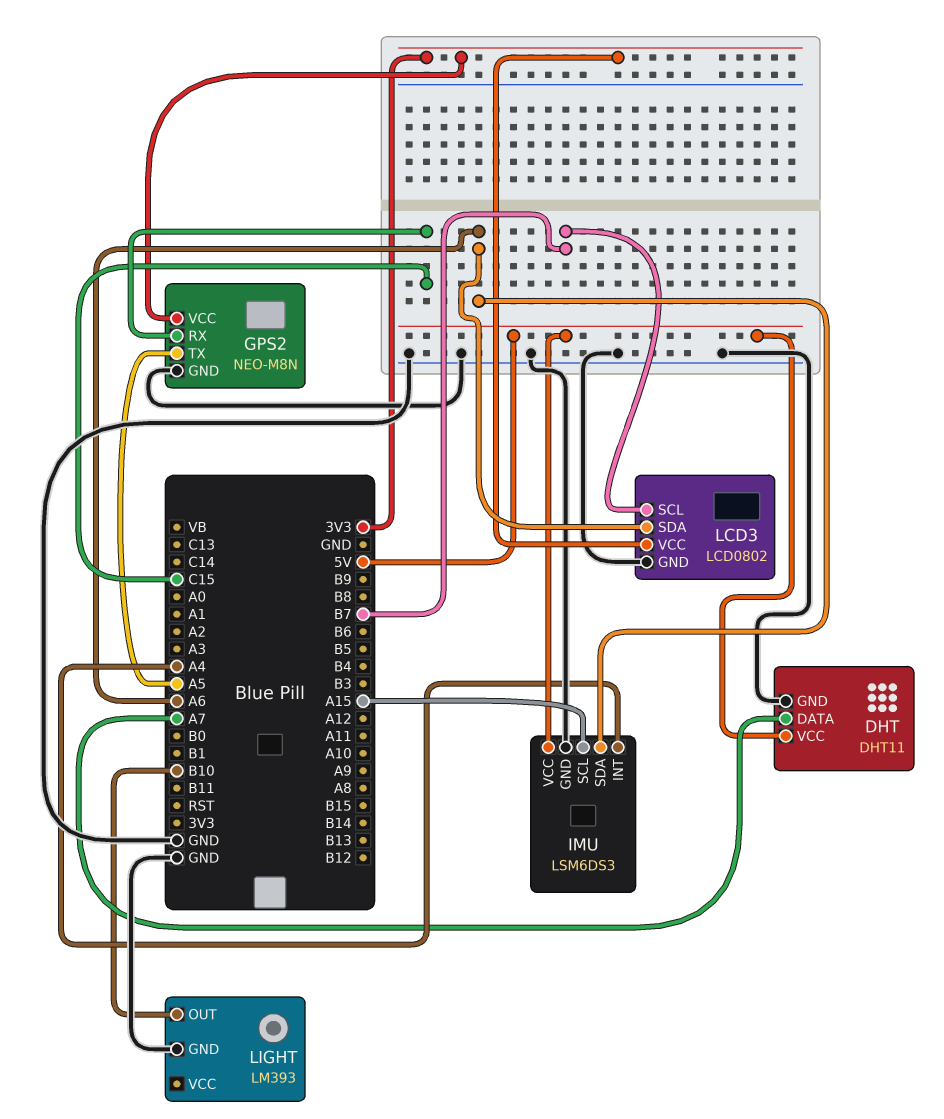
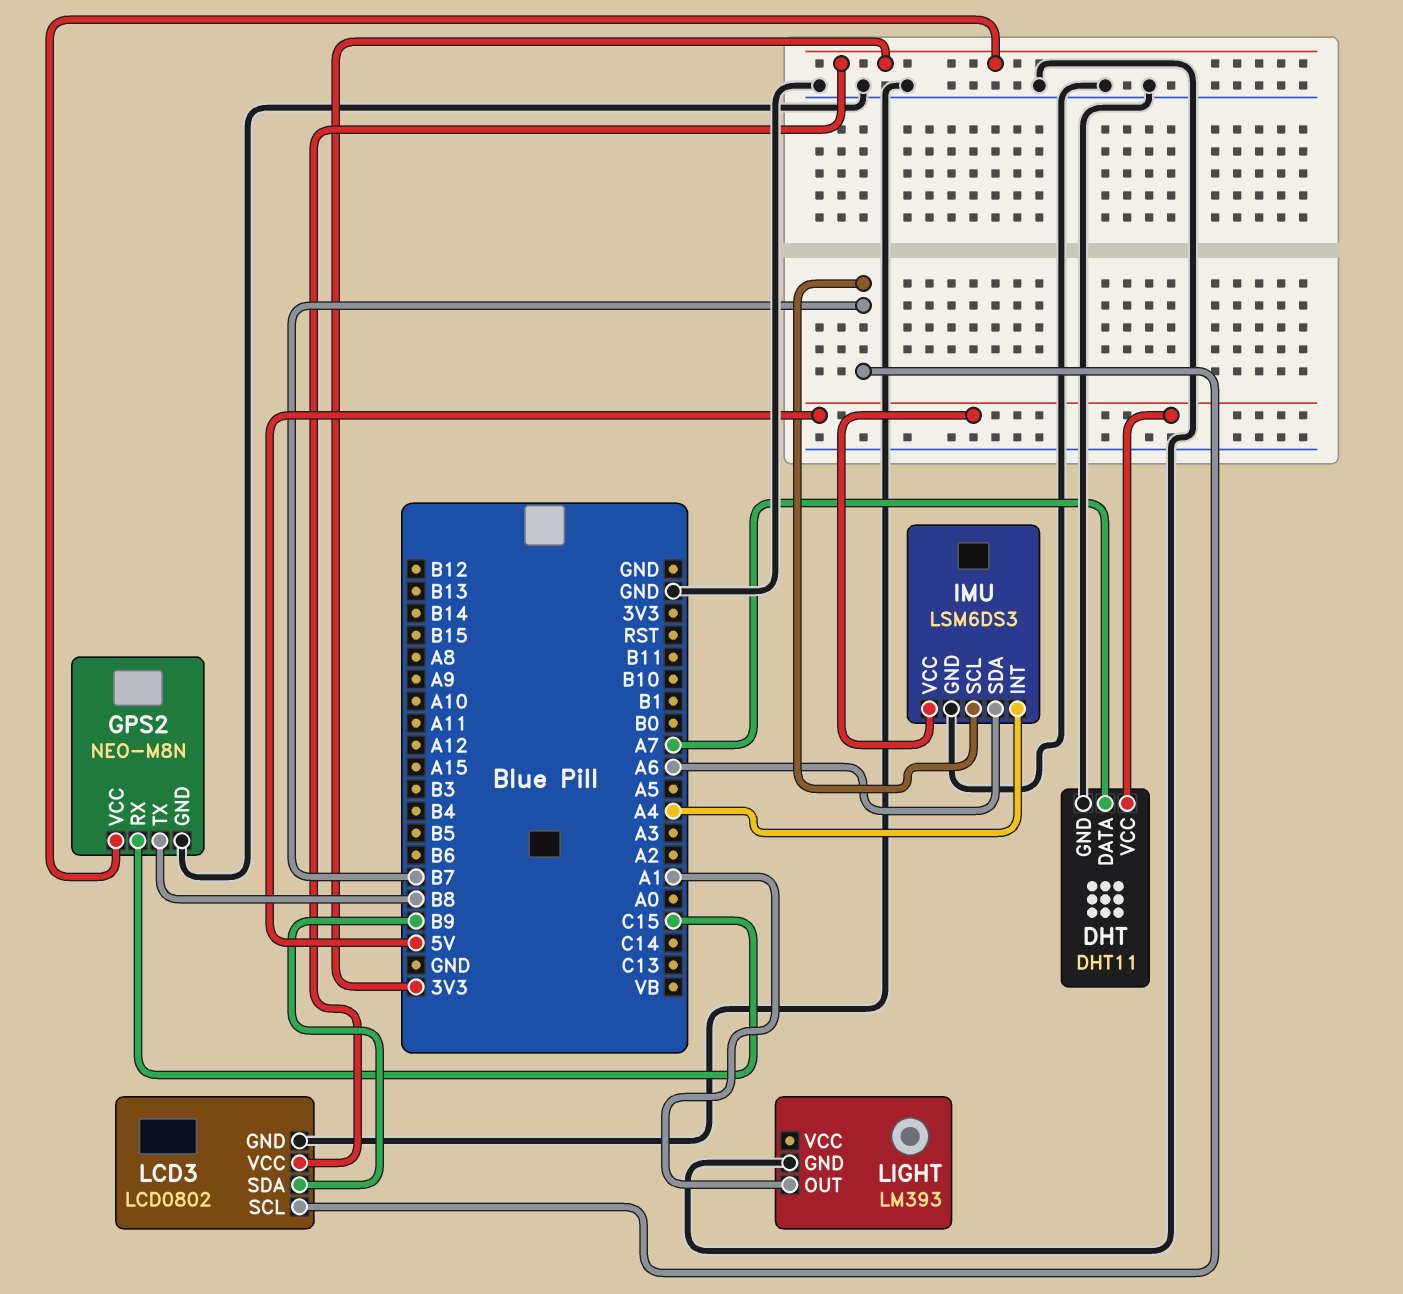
GPS2 pin TX: A5 -> B8
IMU pin SCL: A15 -> B7
LCD3 pin SDA: A6 -> B9
LIGHT pin OUT: B10 -> A1

